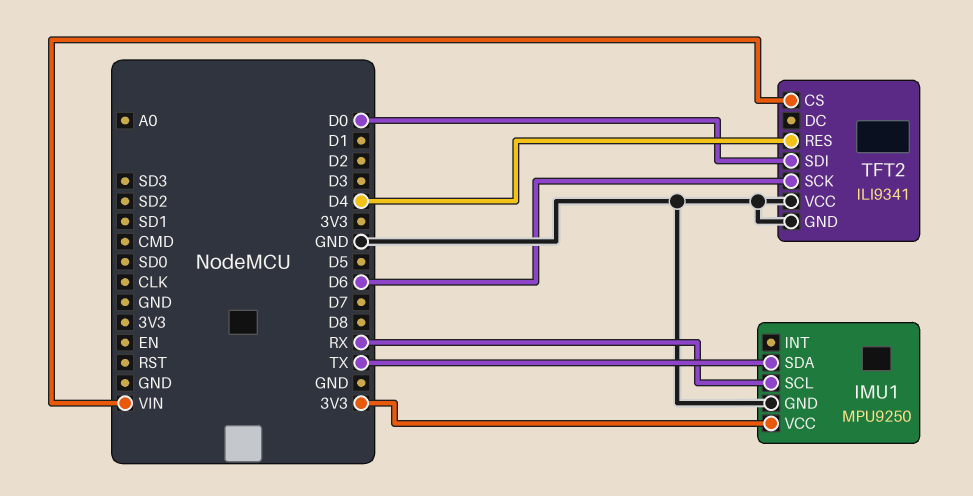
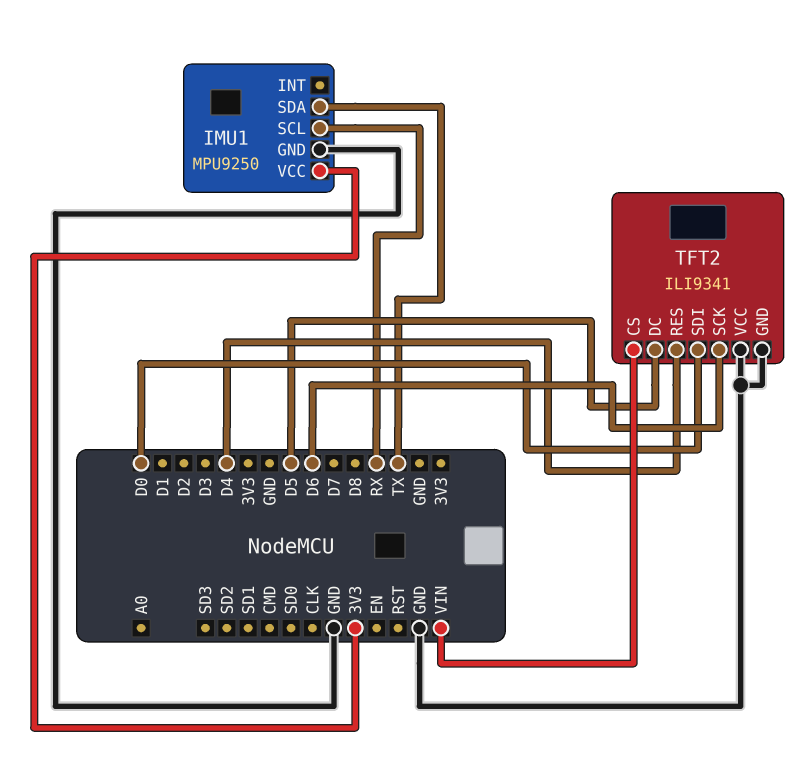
TFT2 pin DC: none -> D5

